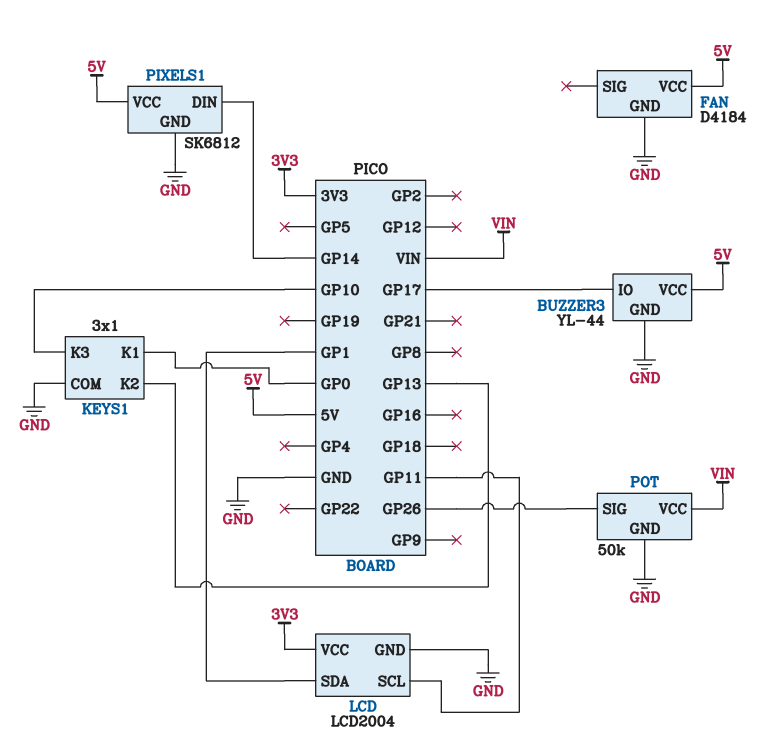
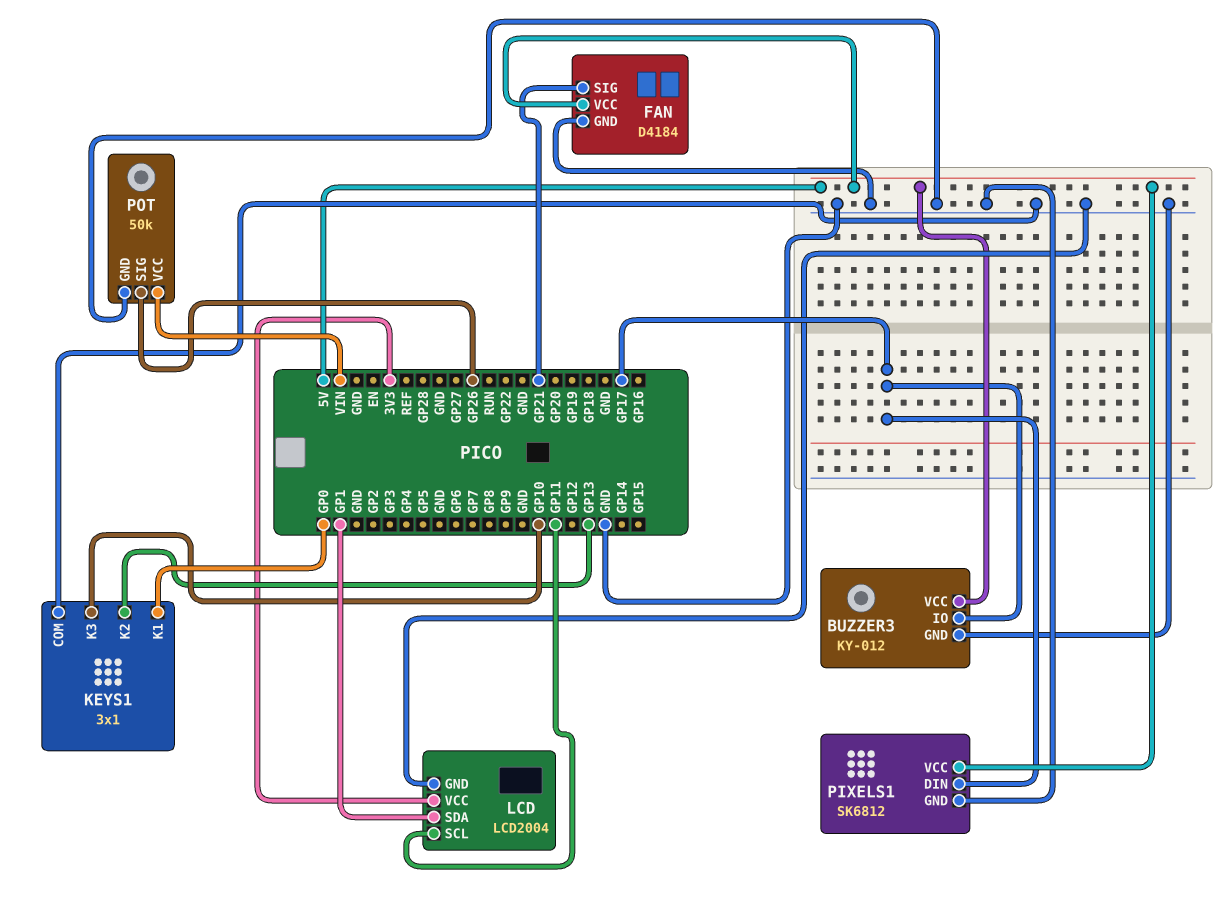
BUZZER3: YL-44 -> KY-012
FAN pin SIG: none -> GP21
PIXELS1 pin DIN: GP14 -> GP17

